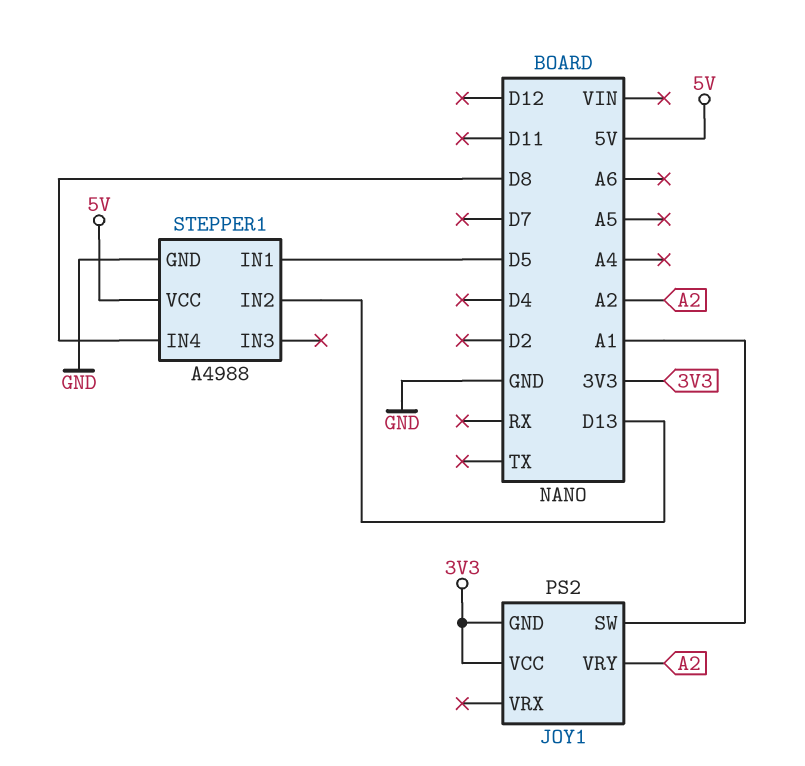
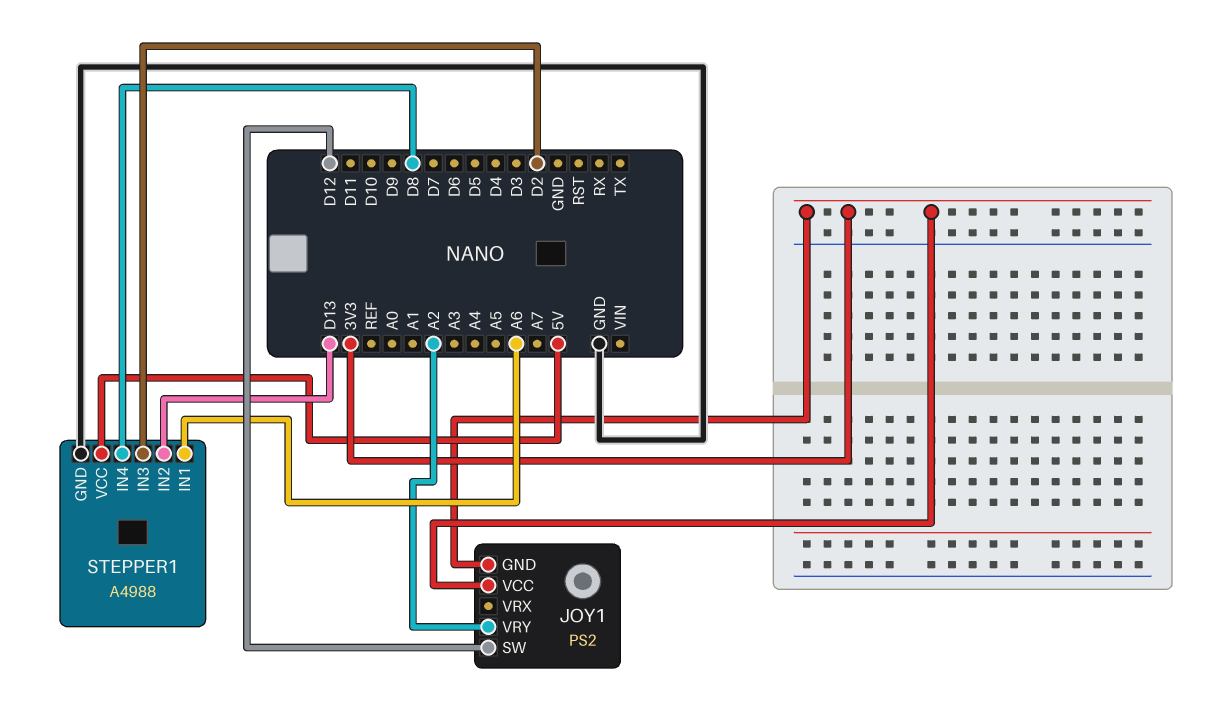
JOY1 pin SW: A1 -> D12
STEPPER1 pin IN1: D5 -> A6
STEPPER1 pin IN3: none -> D2

